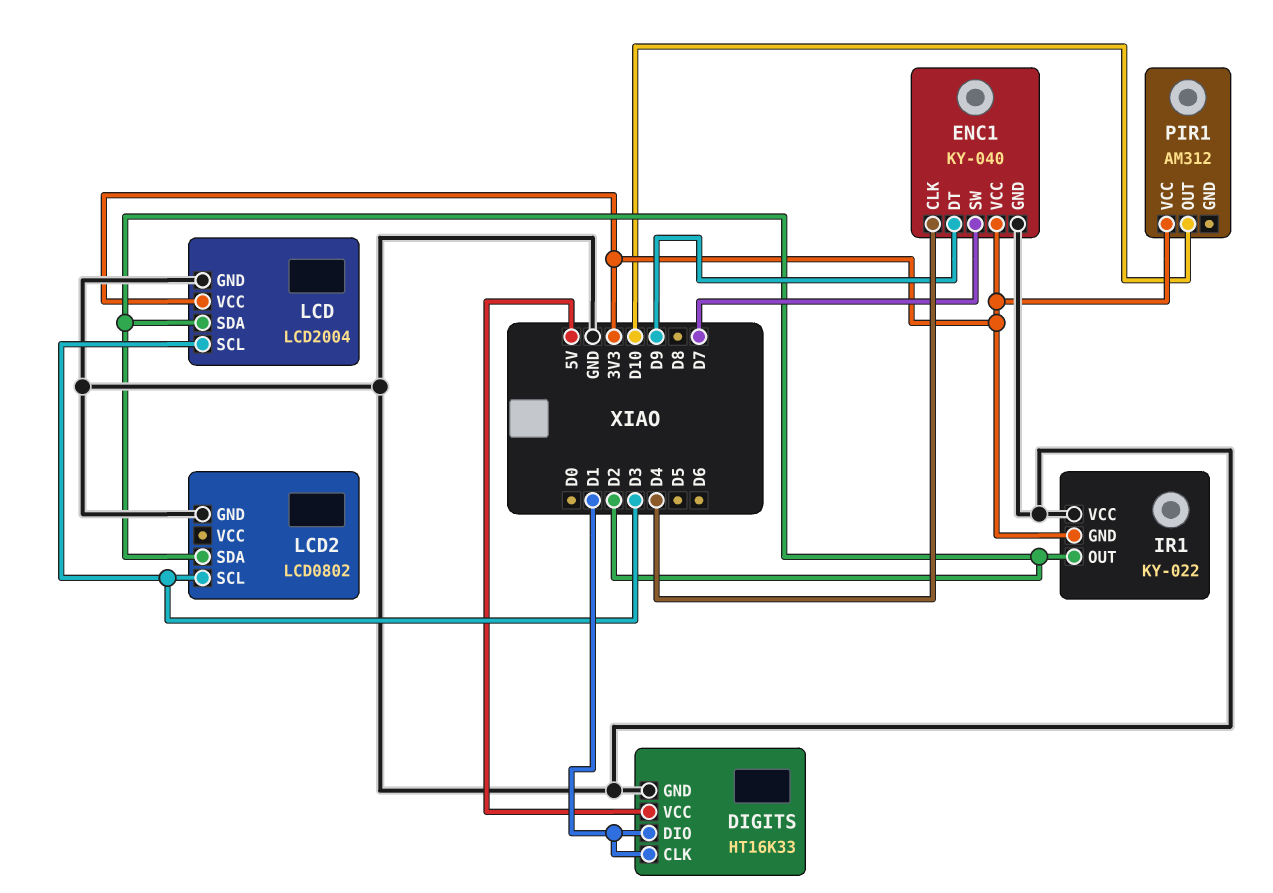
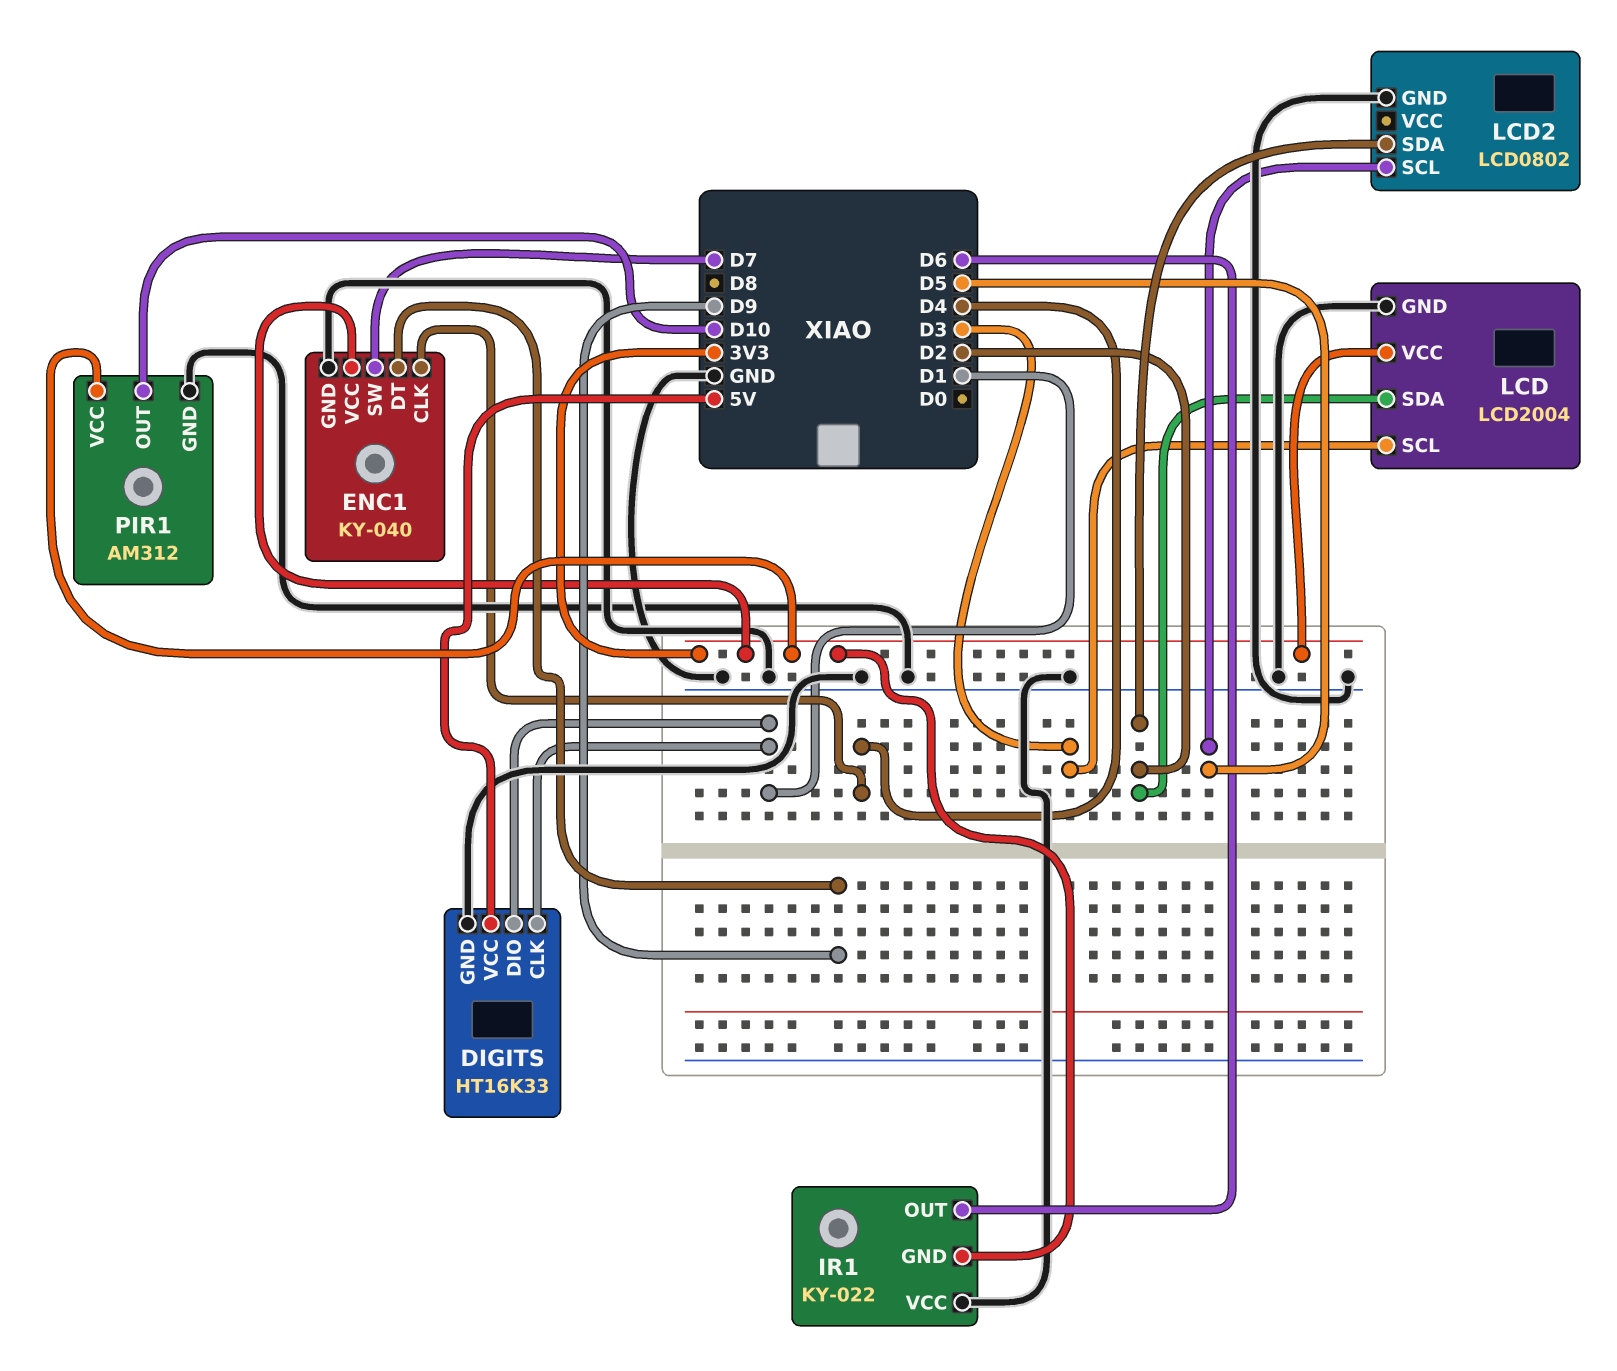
IR1 pin OUT: D2 -> D6
LCD2 pin SCL: D3 -> D5
PIR1 pin GND: none -> GND

